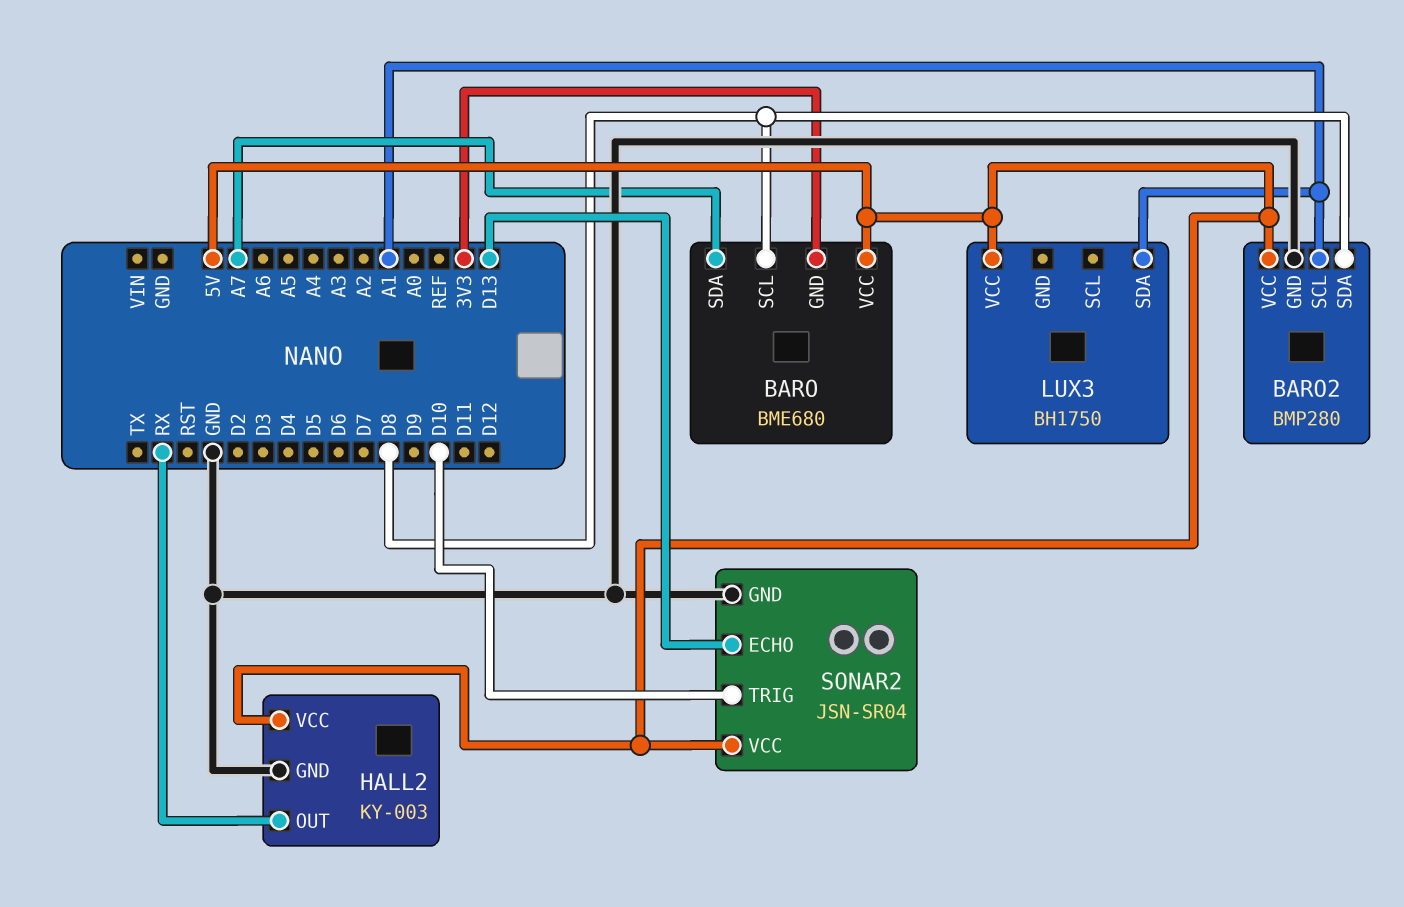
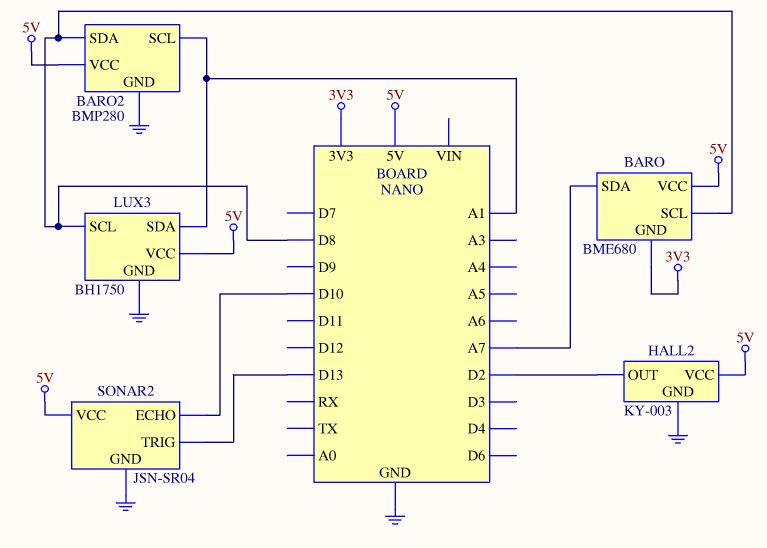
HALL2 pin OUT: RX -> D2
LUX3 pin GND: none -> GND
LUX3 pin SCL: none -> D8
SONAR2 pin ECHO: D13 -> D10
SONAR2 pin TRIG: D10 -> D13

